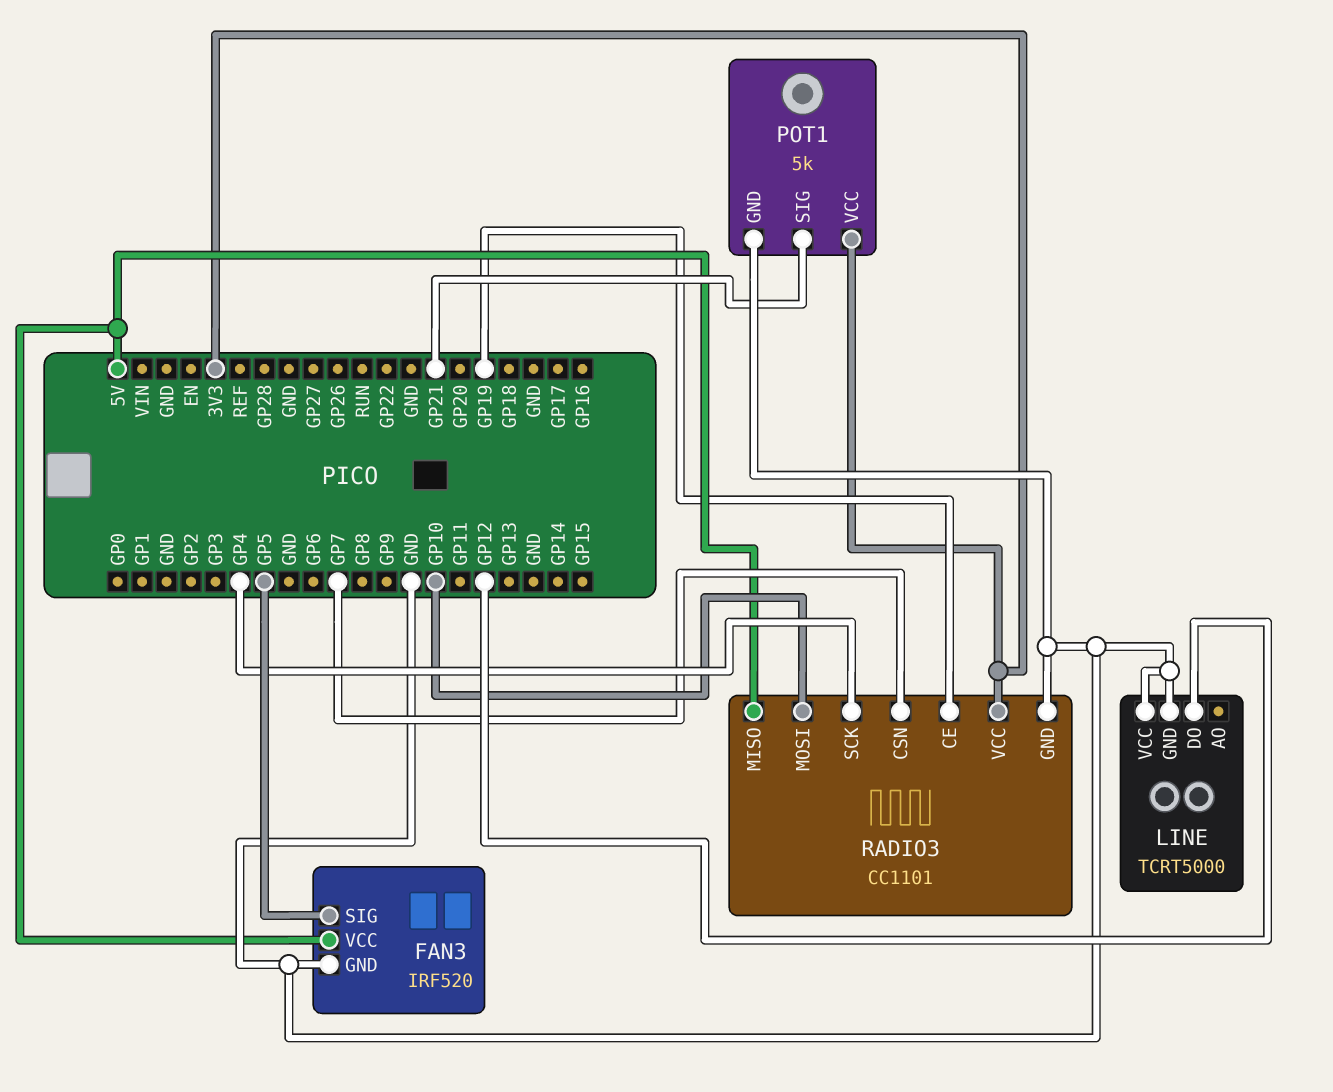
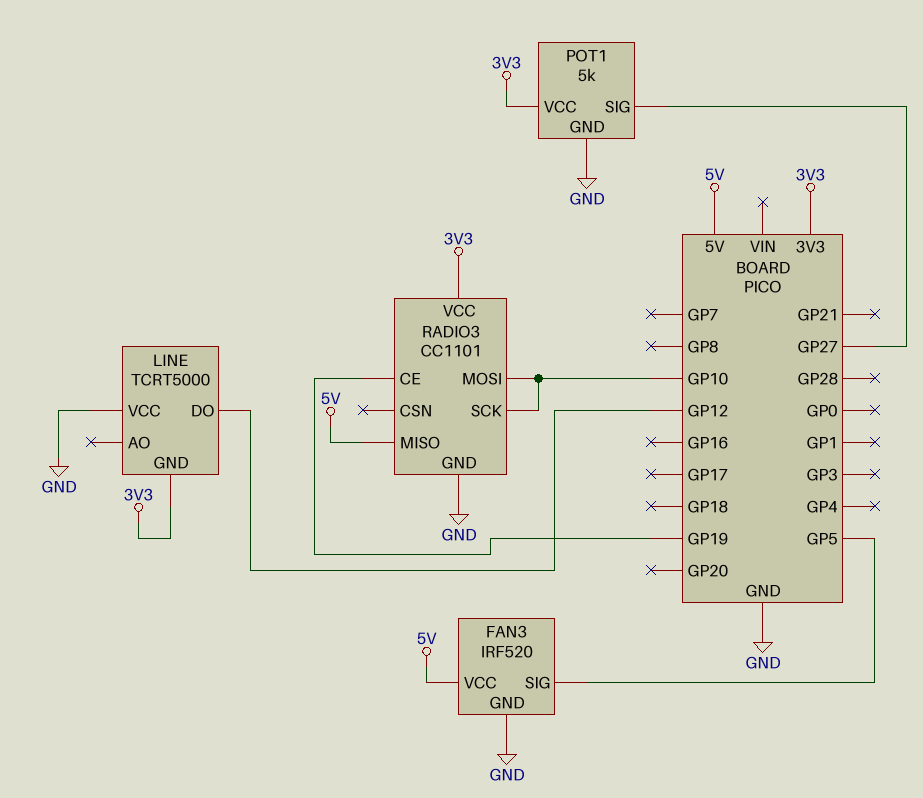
LINE pin GND: GND -> 3V3
POT1 pin SIG: GP21 -> GP27
RADIO3 pin CSN: GP7 -> none
RADIO3 pin SCK: GP4 -> GP10

